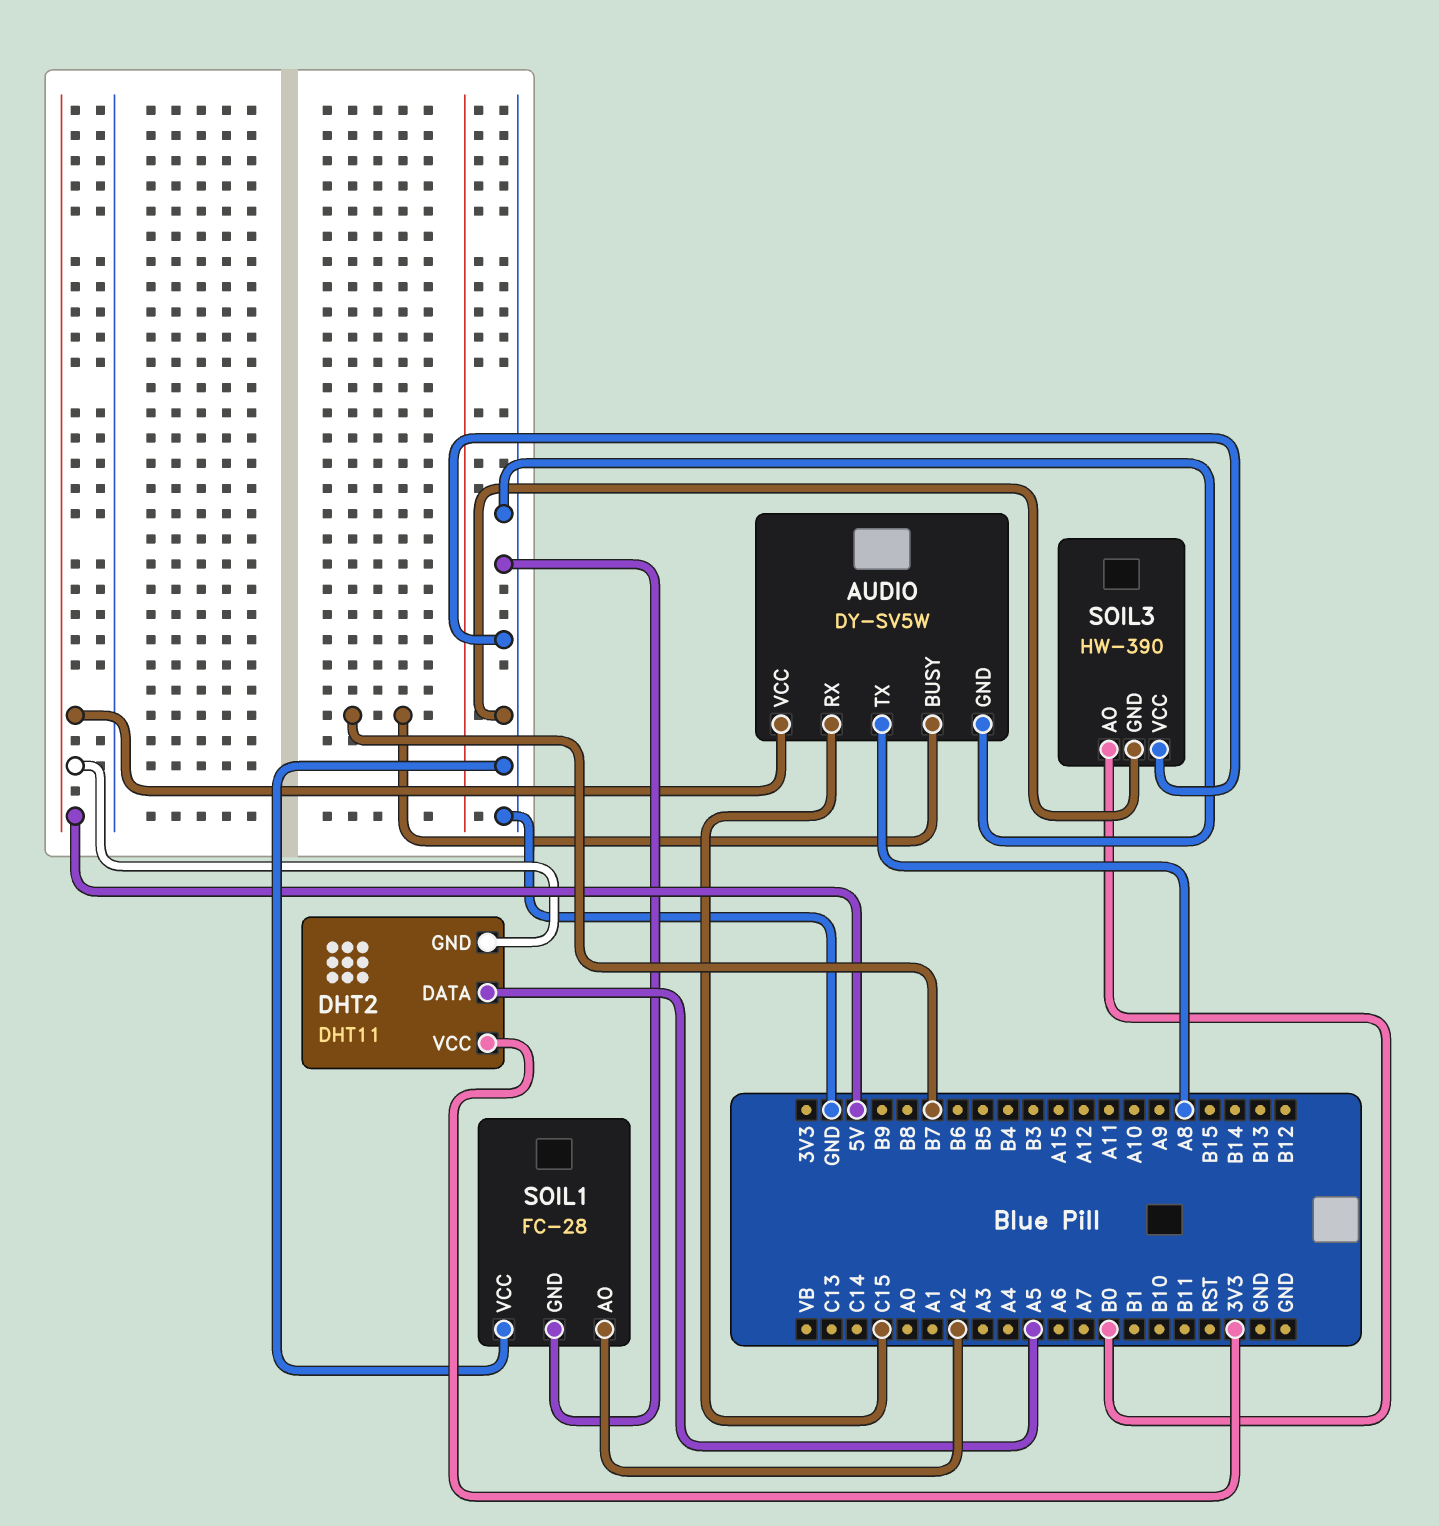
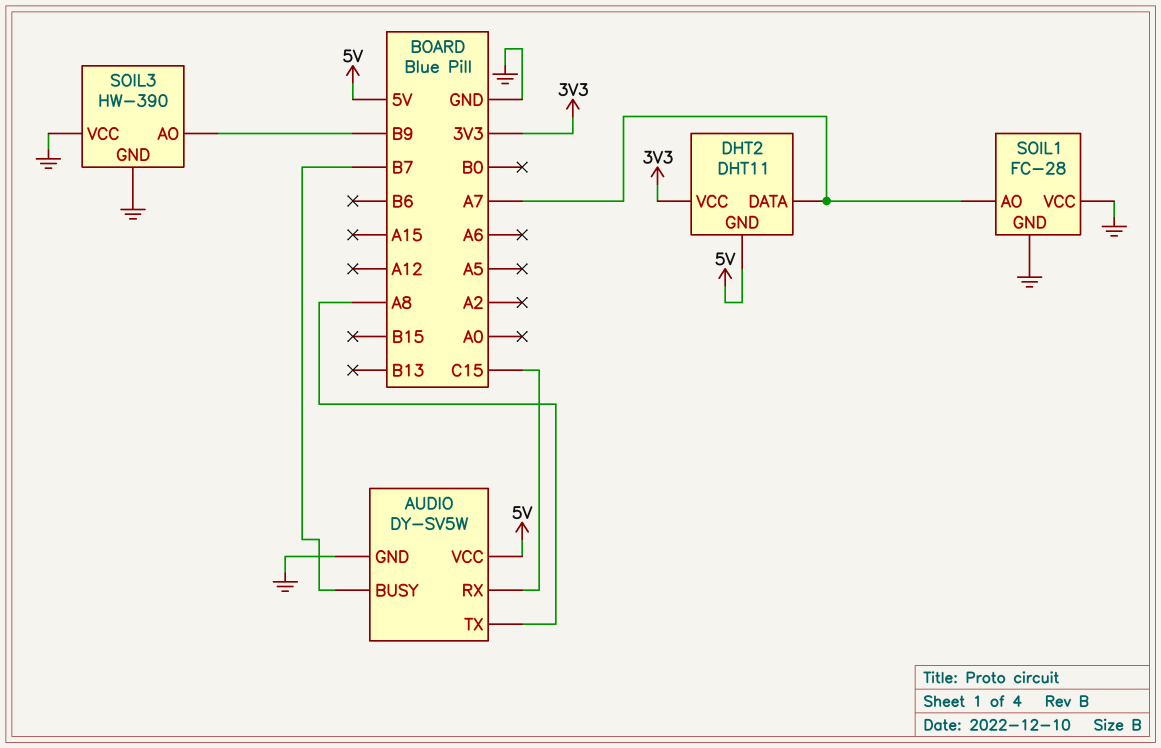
DHT2 pin DATA: A5 -> A7
SOIL1 pin AO: A2 -> A7
SOIL3 pin AO: B0 -> B9

